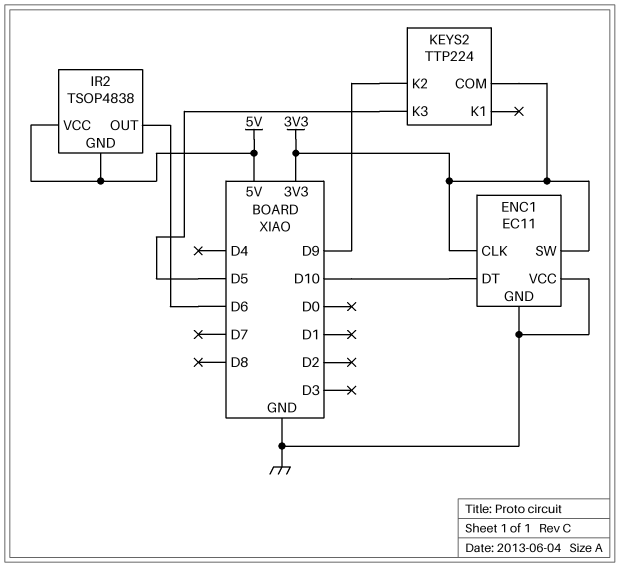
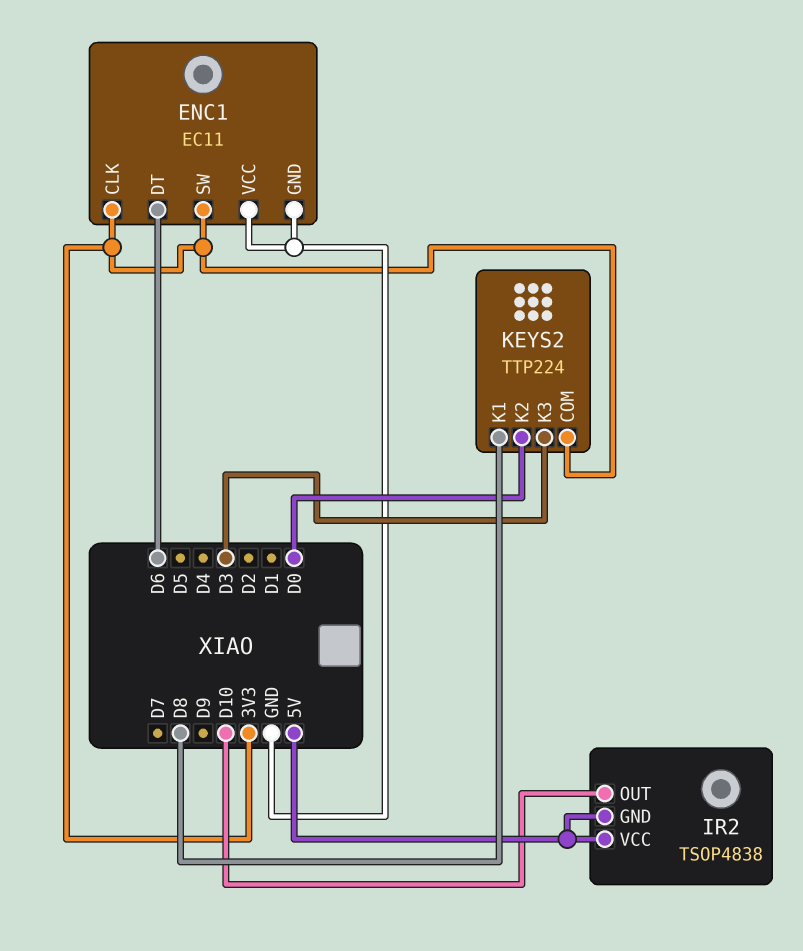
ENC1 pin DT: D10 -> D6
IR2 pin OUT: D6 -> D10
KEYS2 pin K1: none -> D8
KEYS2 pin K2: D9 -> D0
KEYS2 pin K3: D5 -> D3

